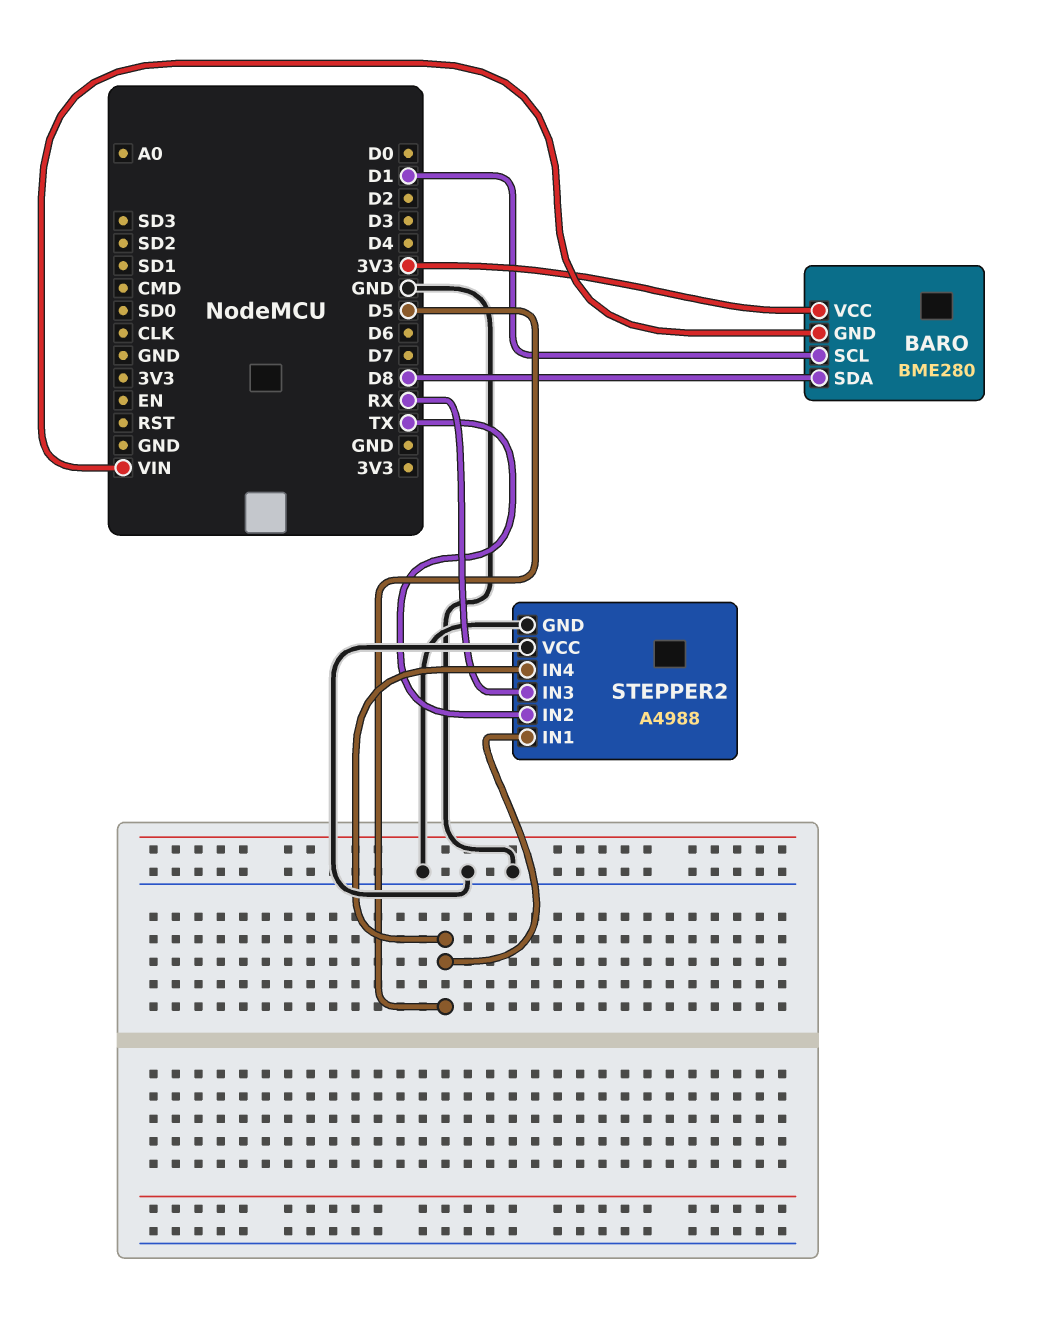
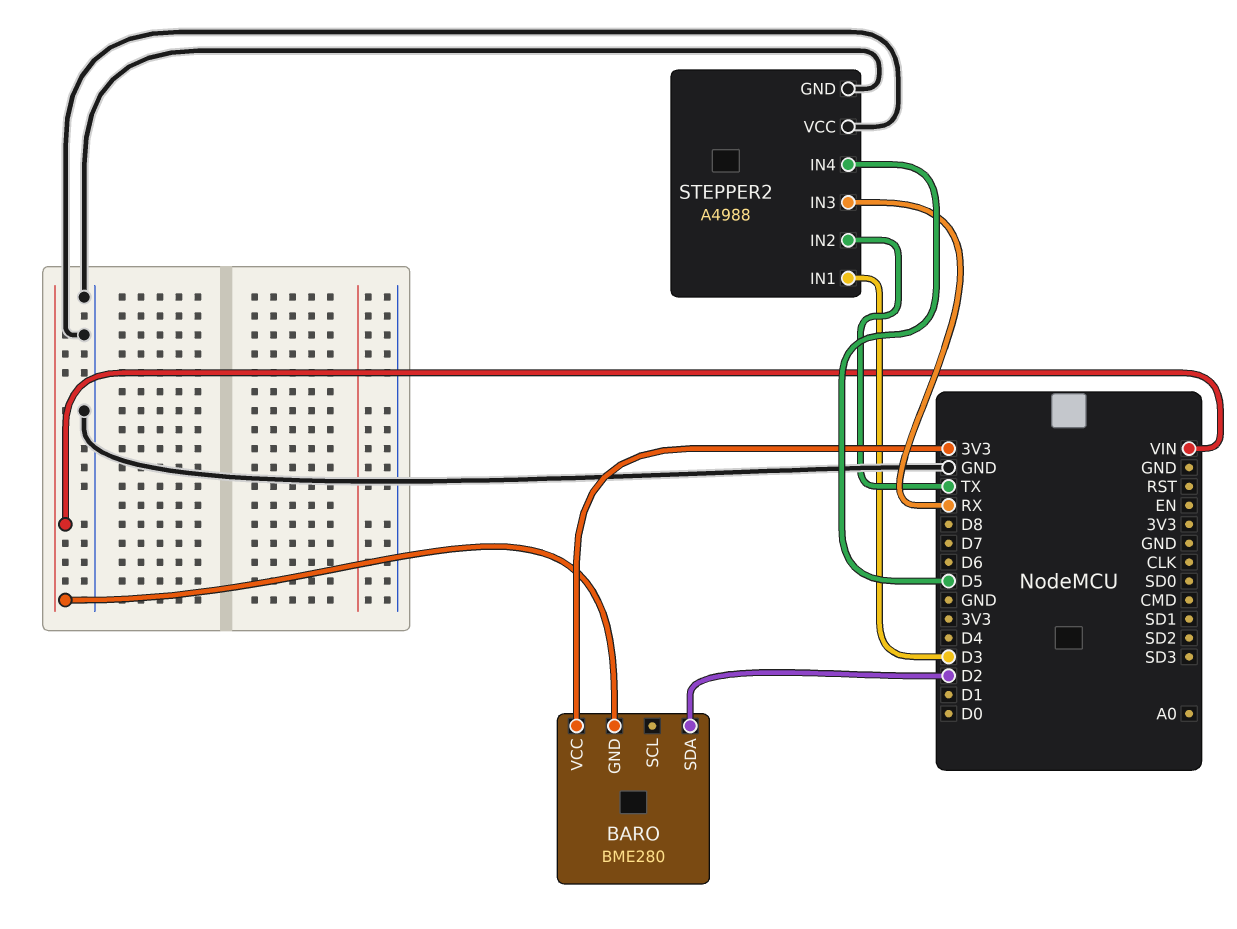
BARO pin SCL: D1 -> none
BARO pin SDA: D8 -> D2
STEPPER2 pin IN1: D5 -> D3

